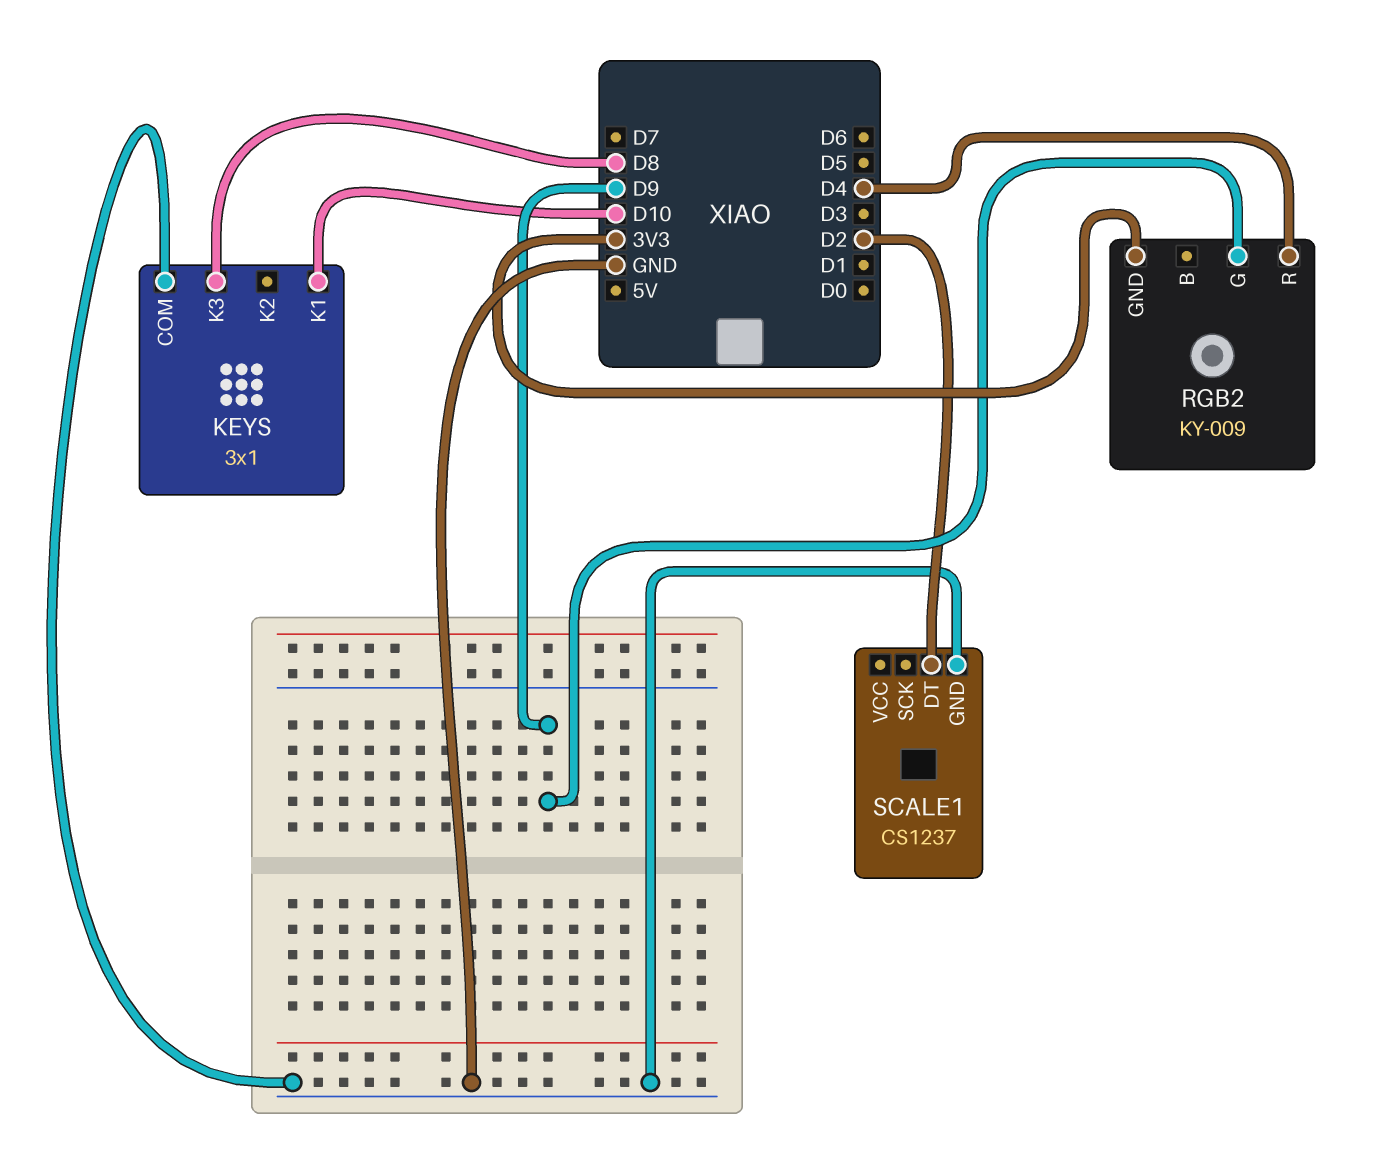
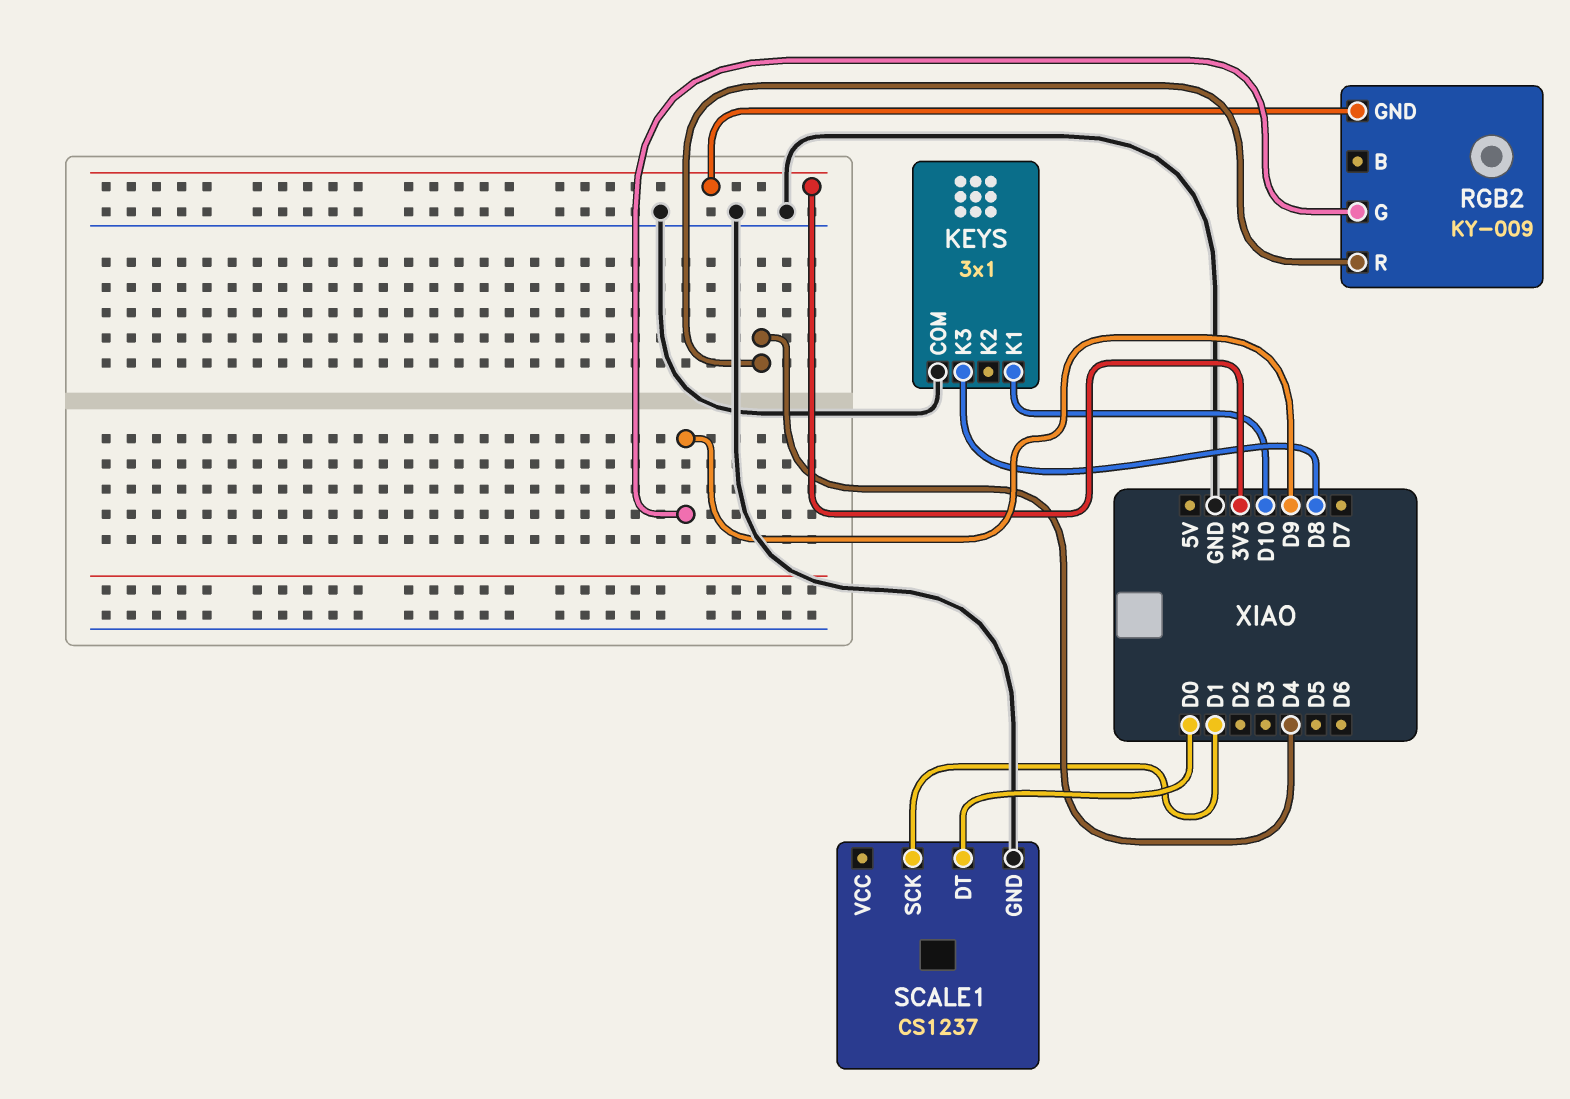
SCALE1 pin DT: D2 -> D0
SCALE1 pin SCK: none -> D1

